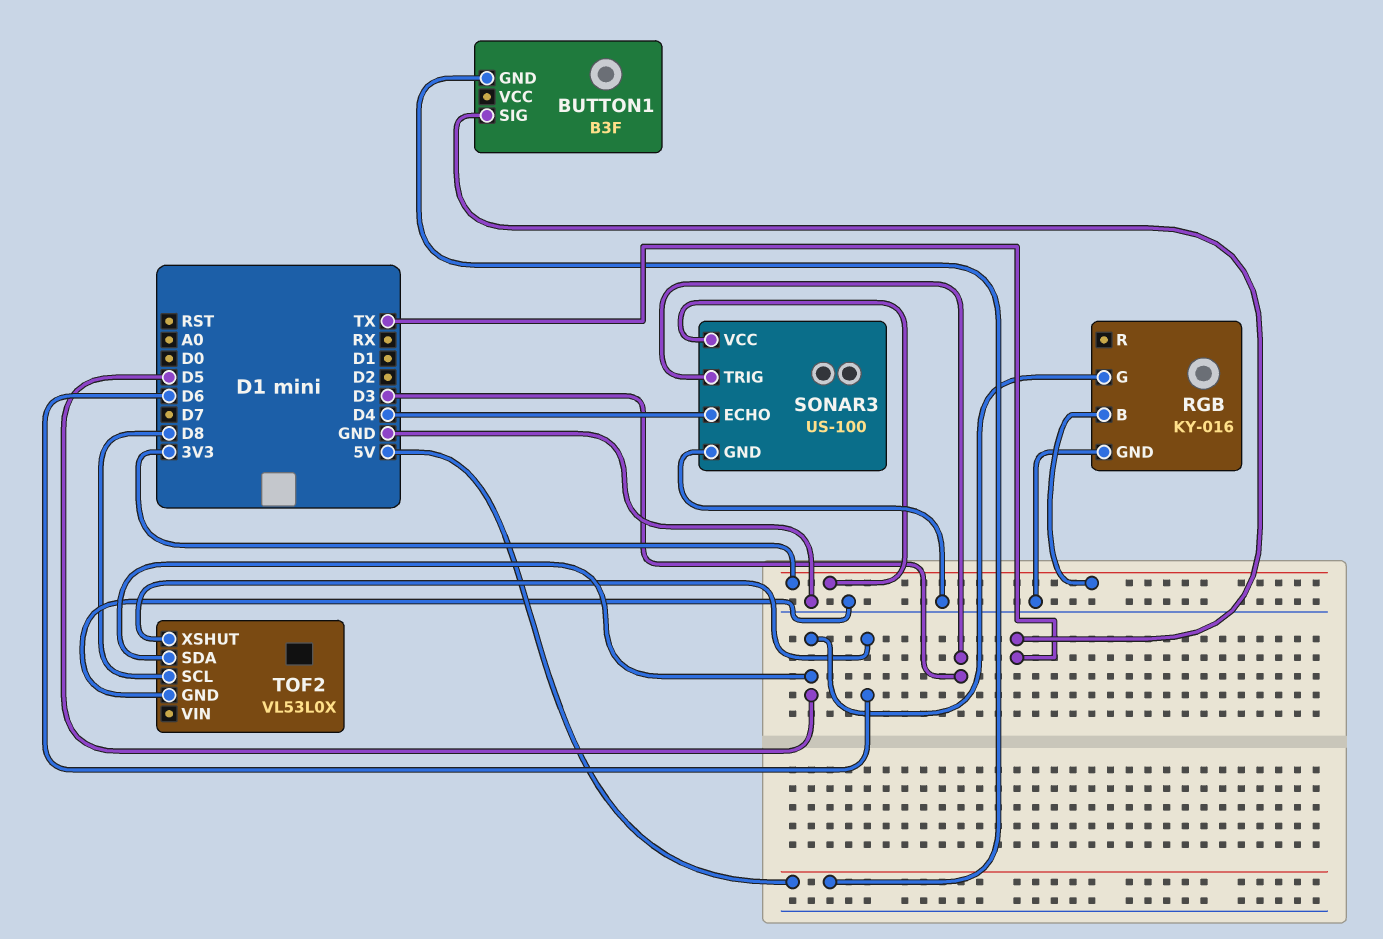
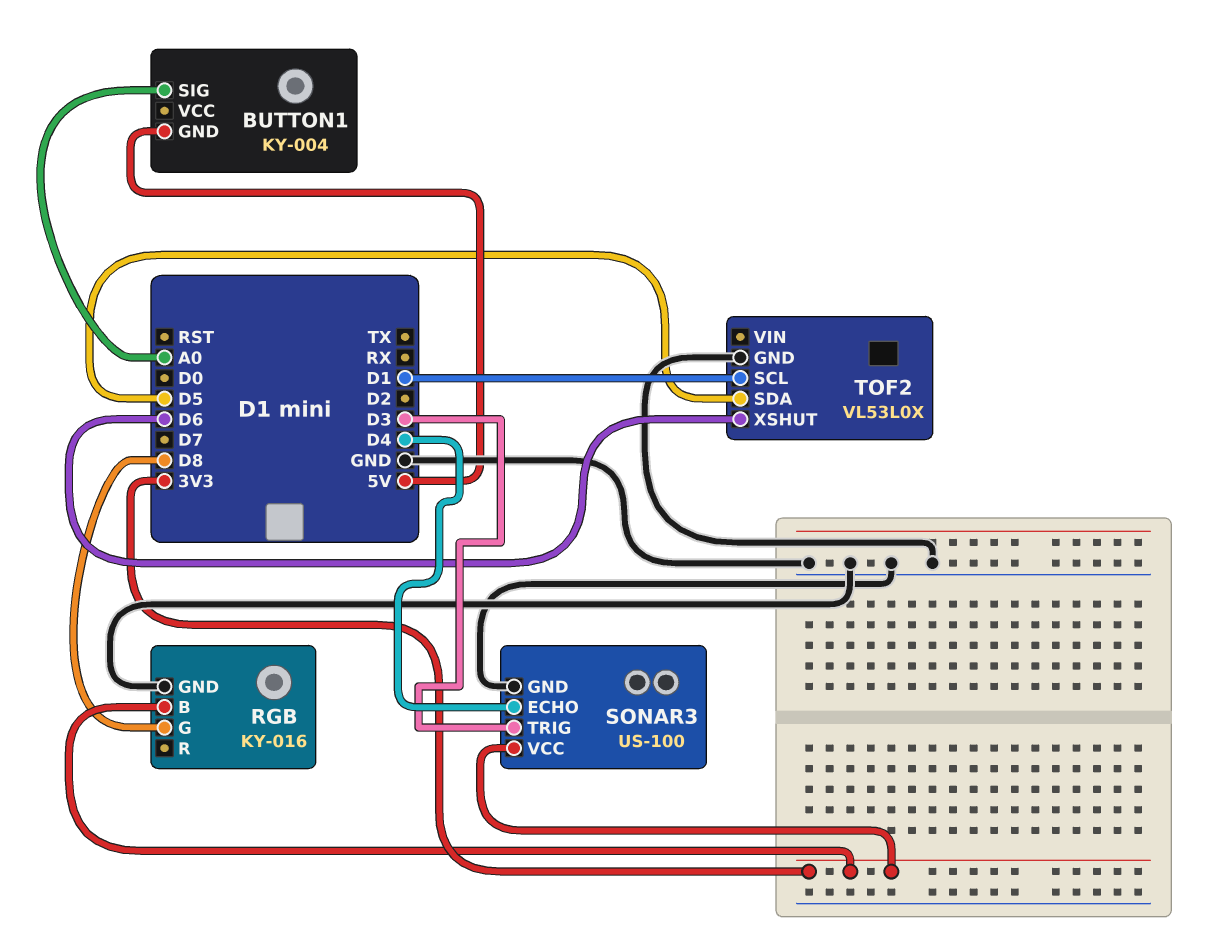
BUTTON1: B3F -> KY-004
BUTTON1 pin SIG: TX -> A0
RGB pin G: D5 -> D8
TOF2 pin SCL: D8 -> D1

